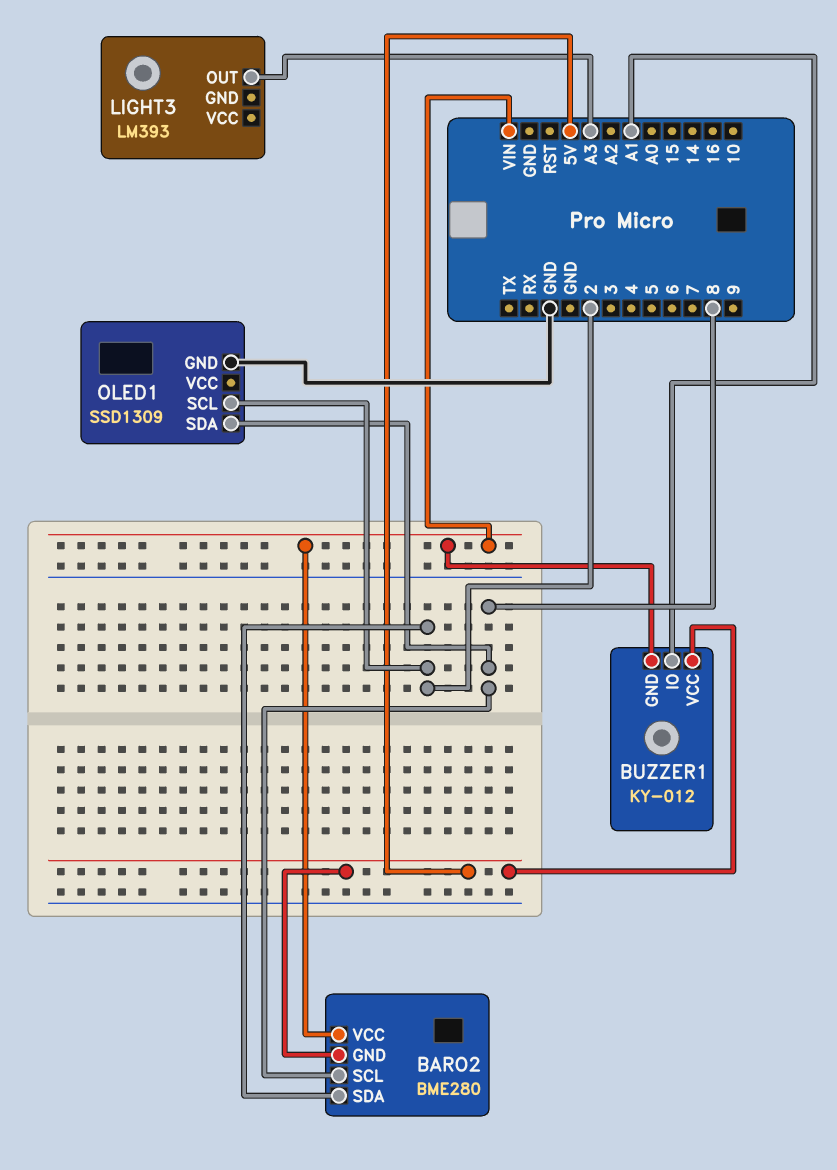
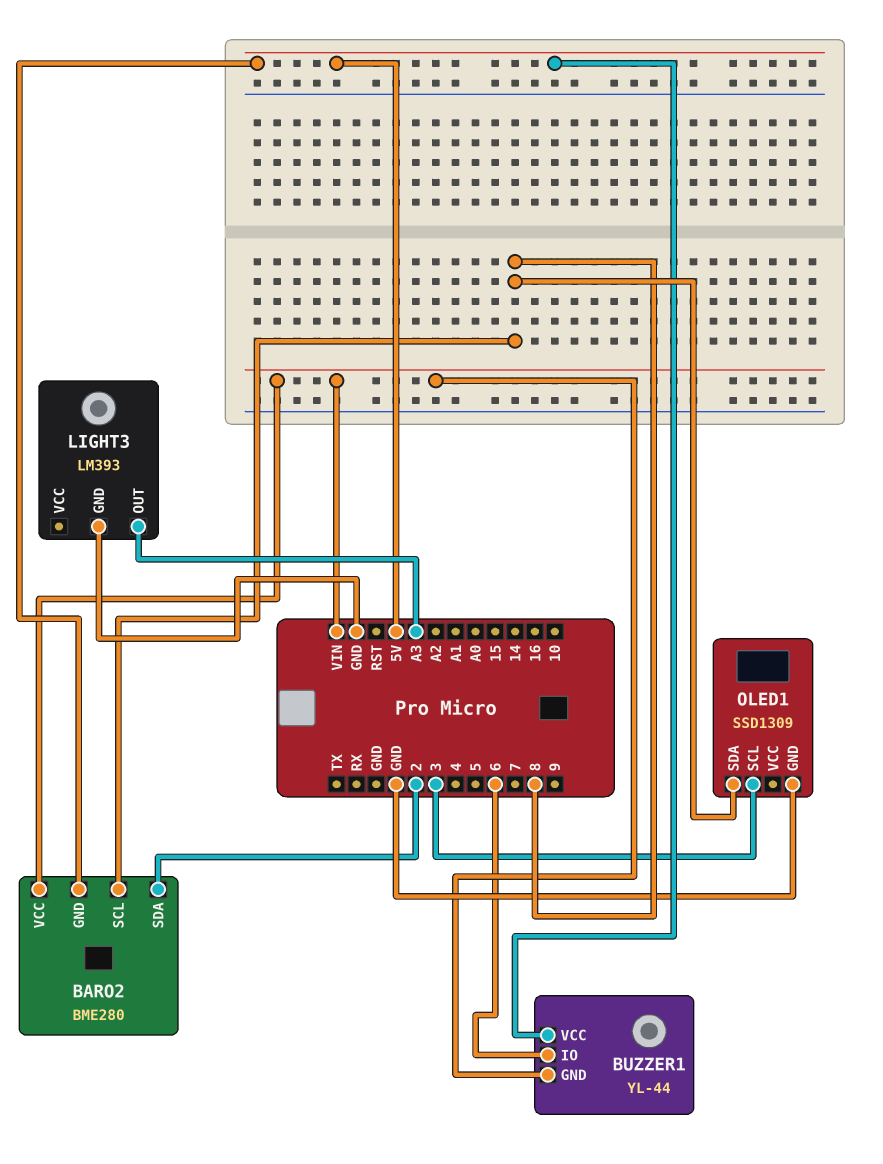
BUZZER1: KY-012 -> YL-44
BUZZER1 pin IO: A1 -> 6
LIGHT3 pin GND: none -> GND
OLED1 pin SCL: 2 -> 3

